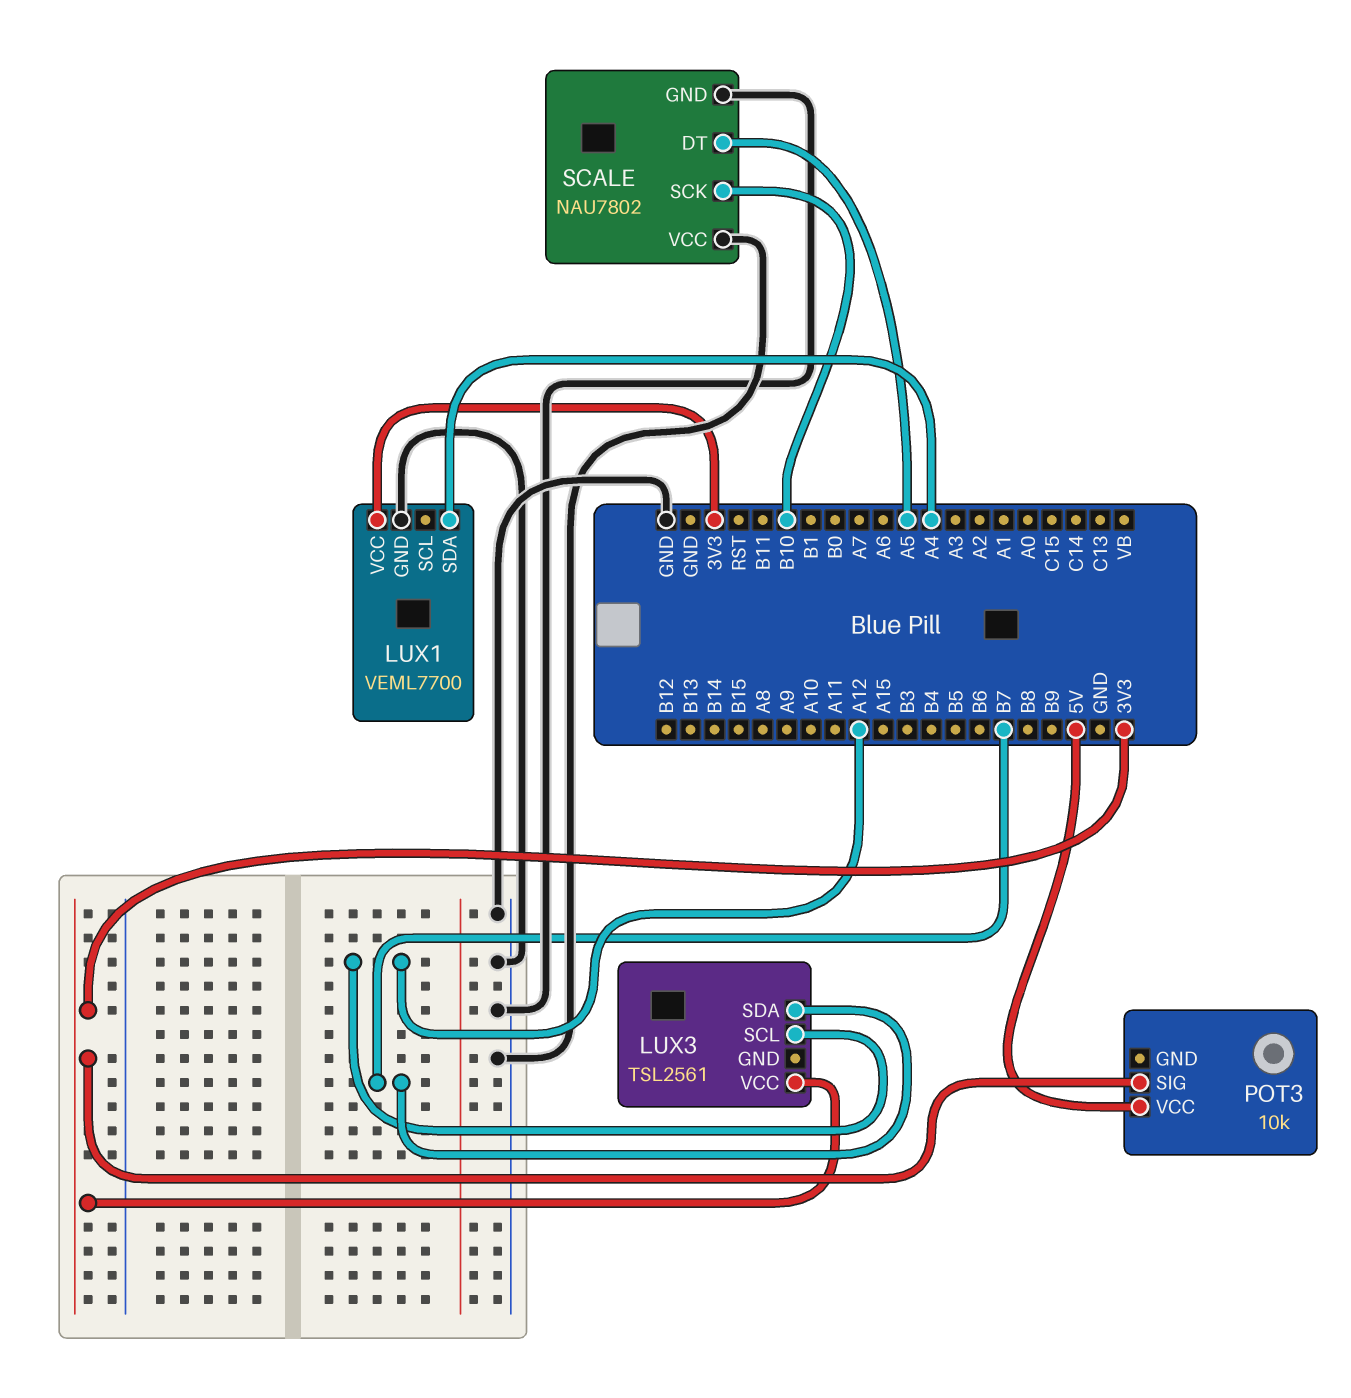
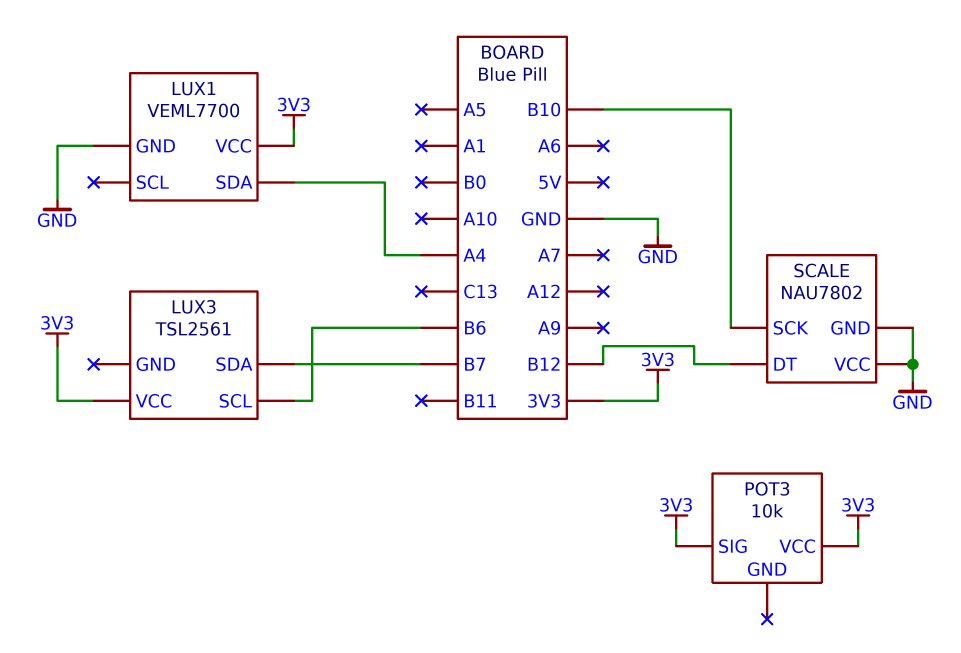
LUX3 pin SCL: A12 -> B6
POT3 pin VCC: 5V -> 3V3
SCALE pin DT: A5 -> B12

